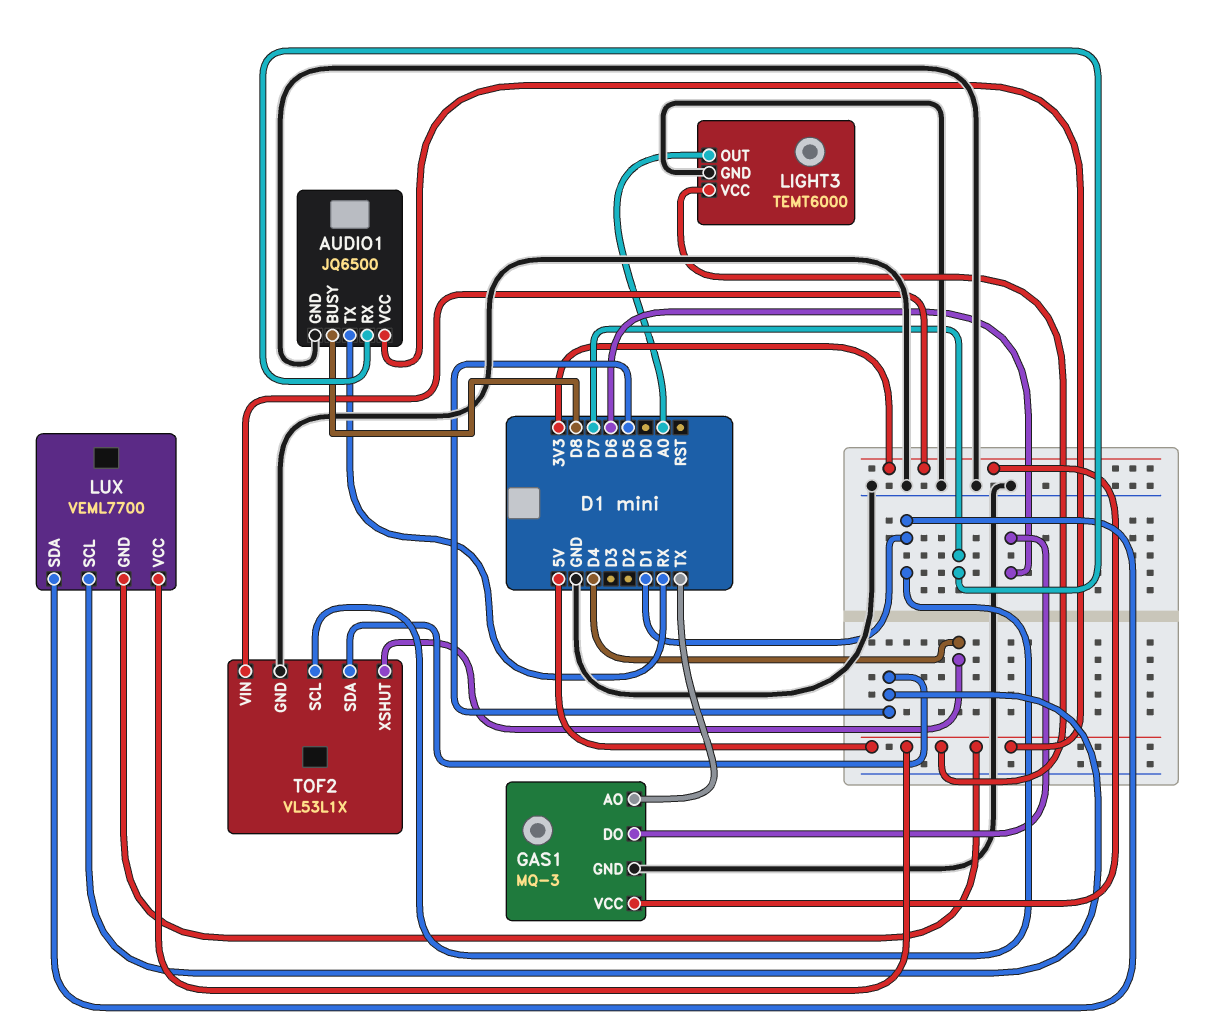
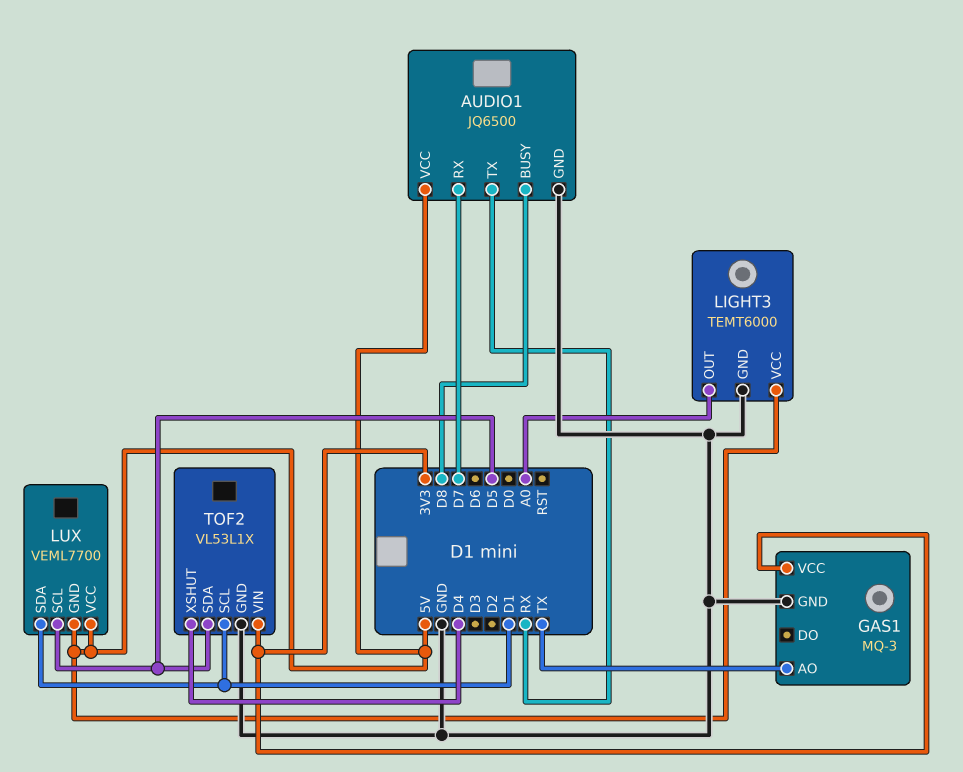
GAS1 pin DO: D6 -> none

